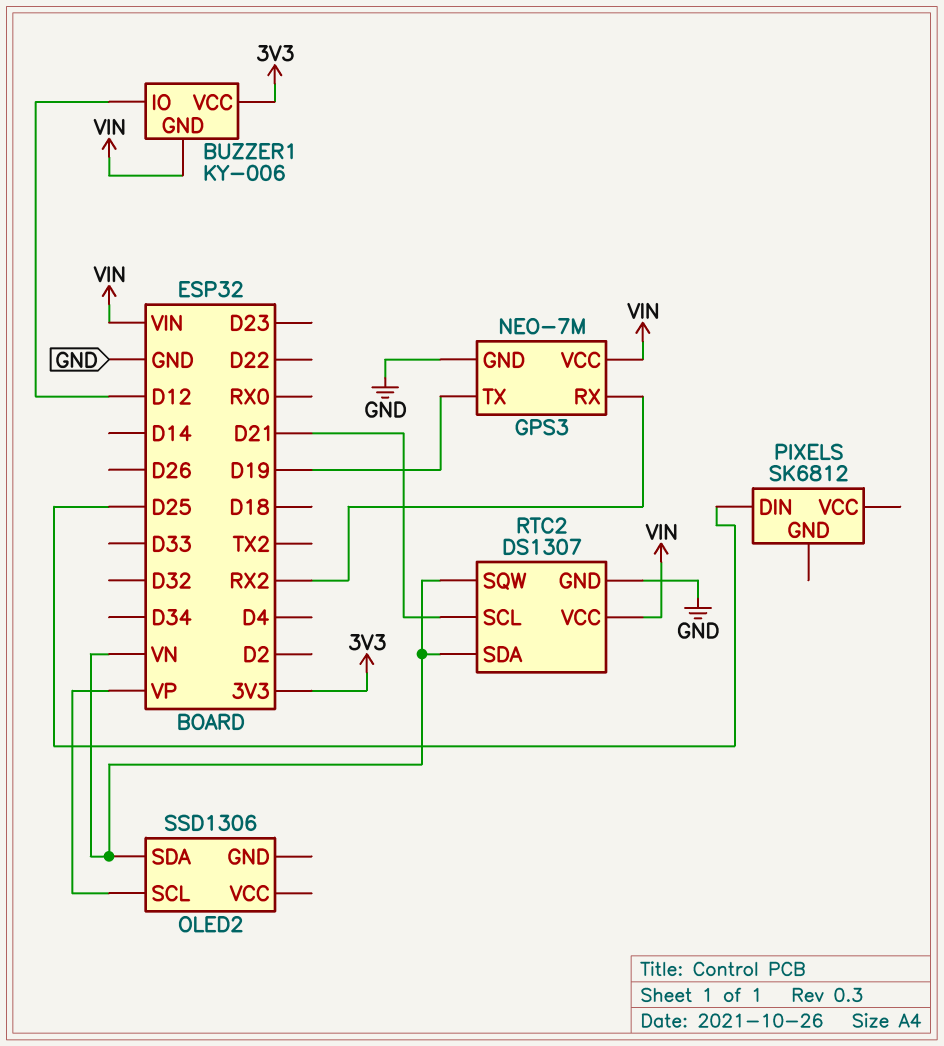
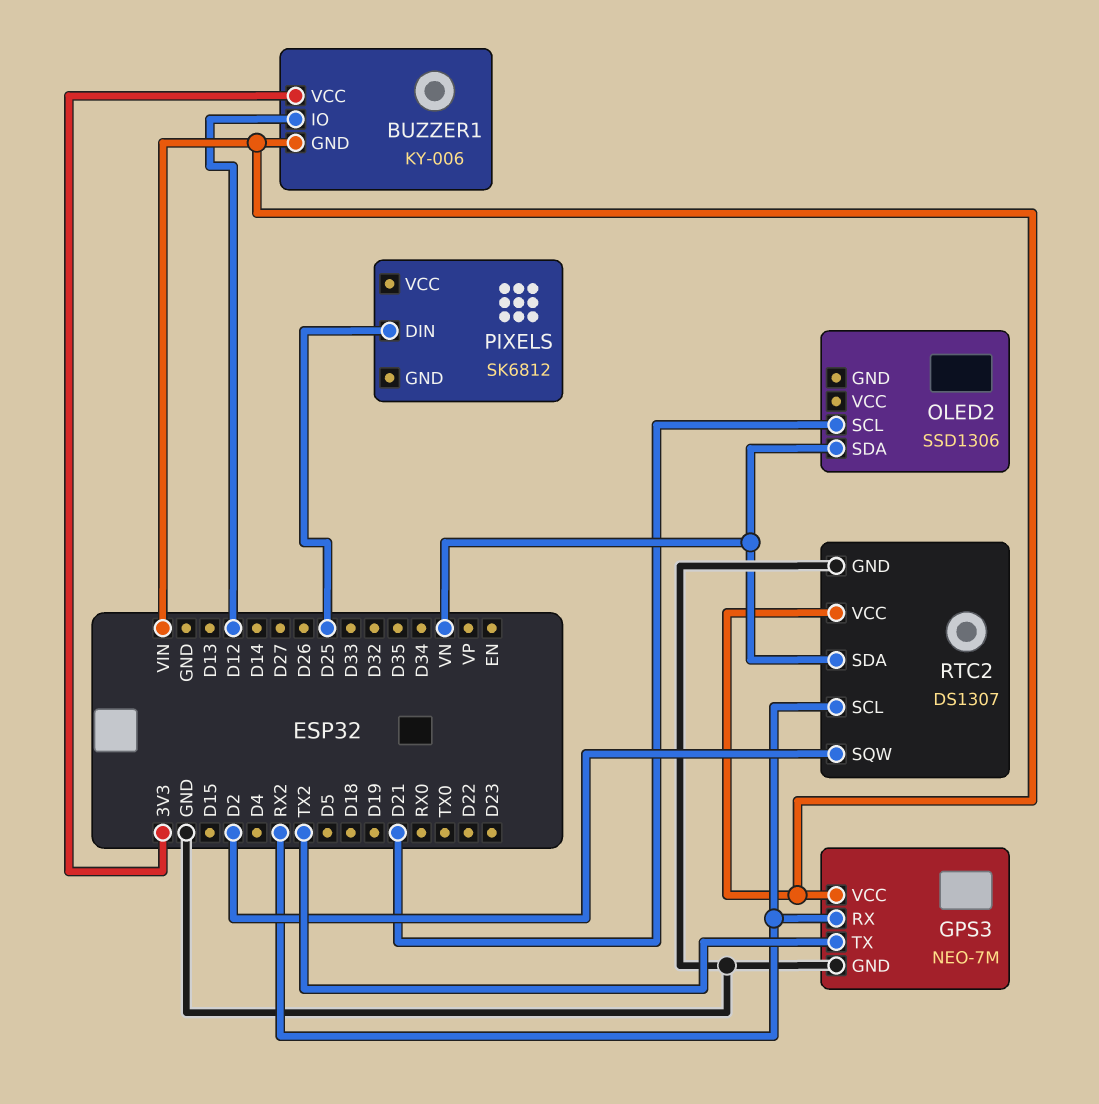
GPS3 pin TX: D19 -> TX2
OLED2 pin SCL: VP -> D21
RTC2 pin SCL: D21 -> RX2
RTC2 pin SQW: VN -> D2

